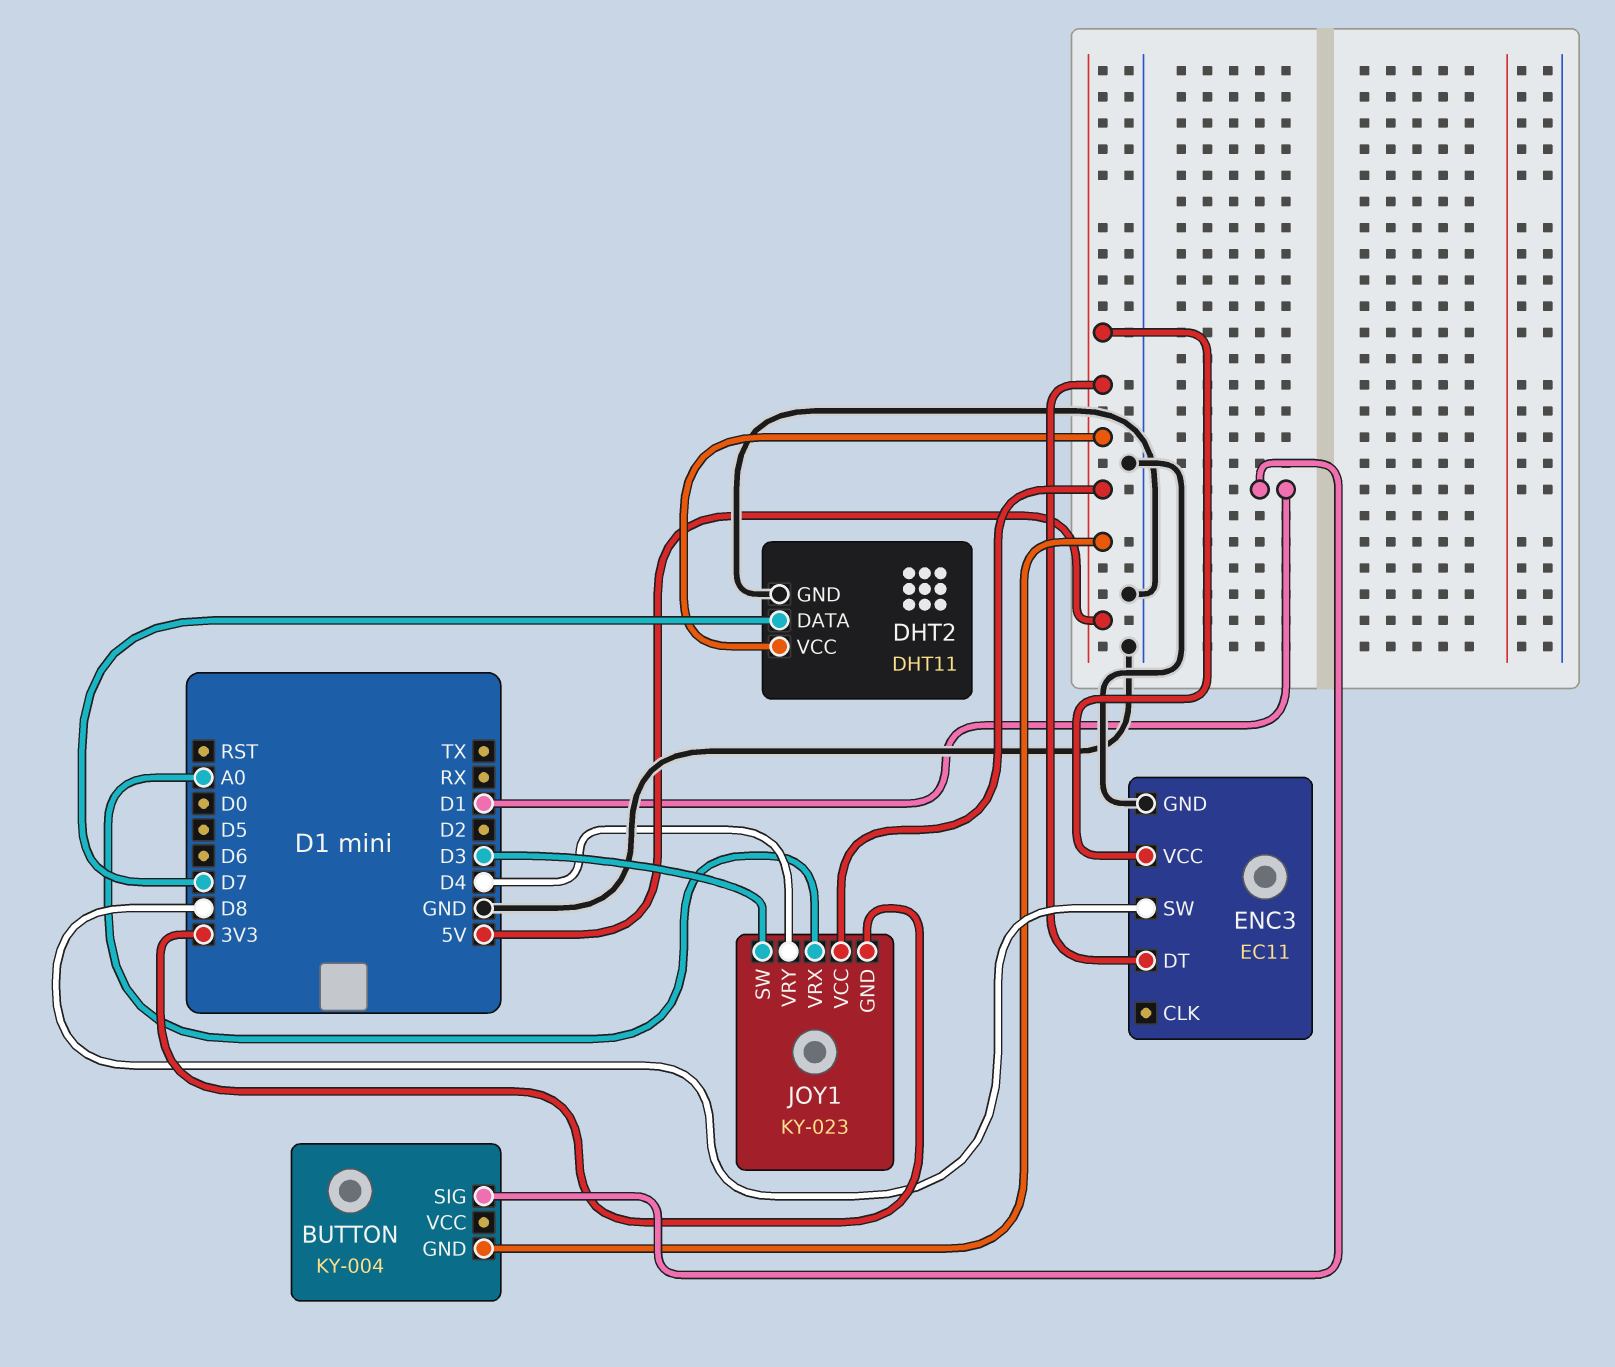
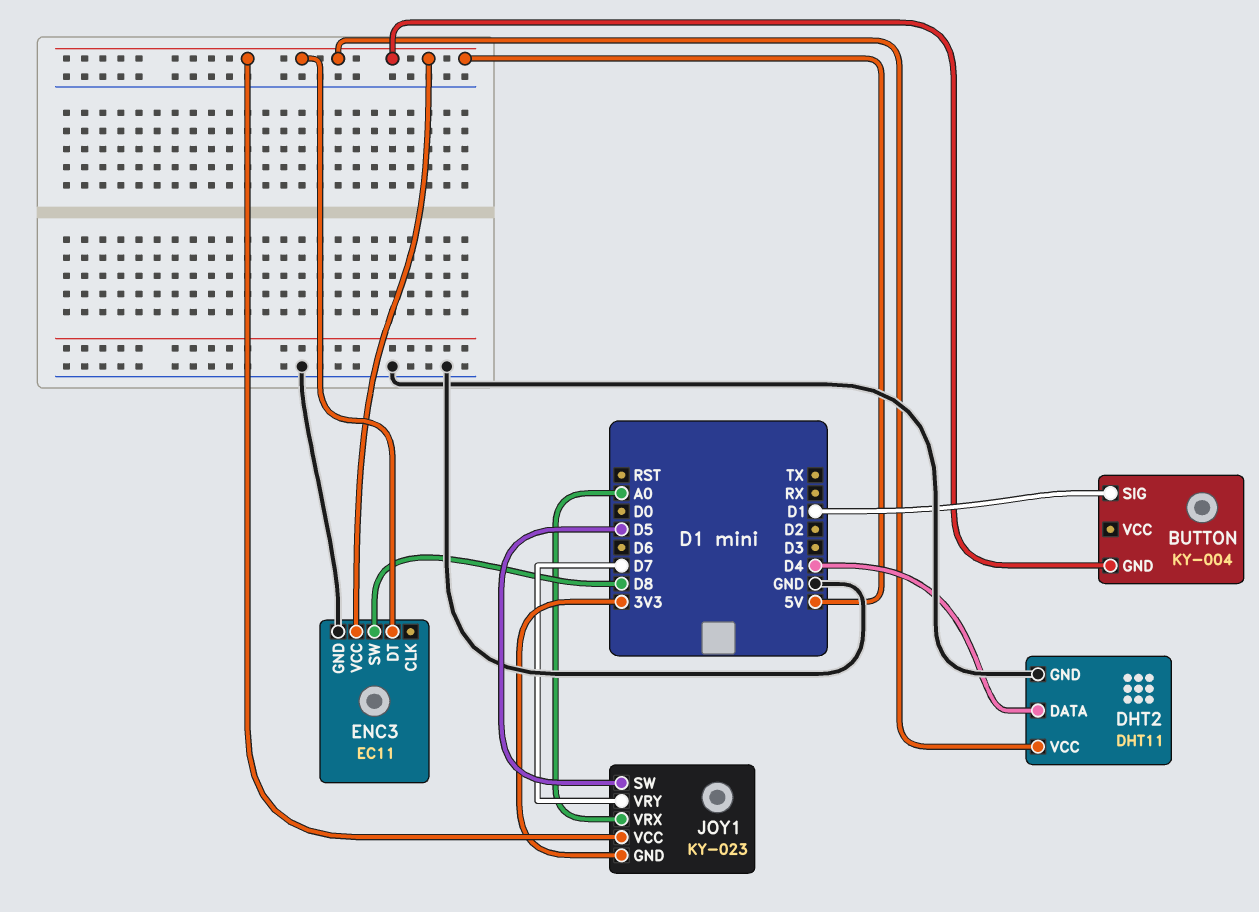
DHT2 pin DATA: D7 -> D4
JOY1 pin SW: D3 -> D5
JOY1 pin VRY: D4 -> D7

